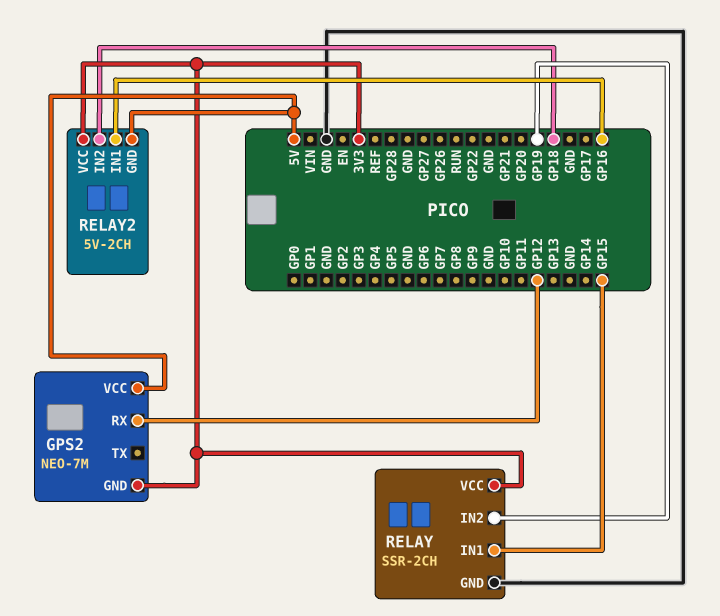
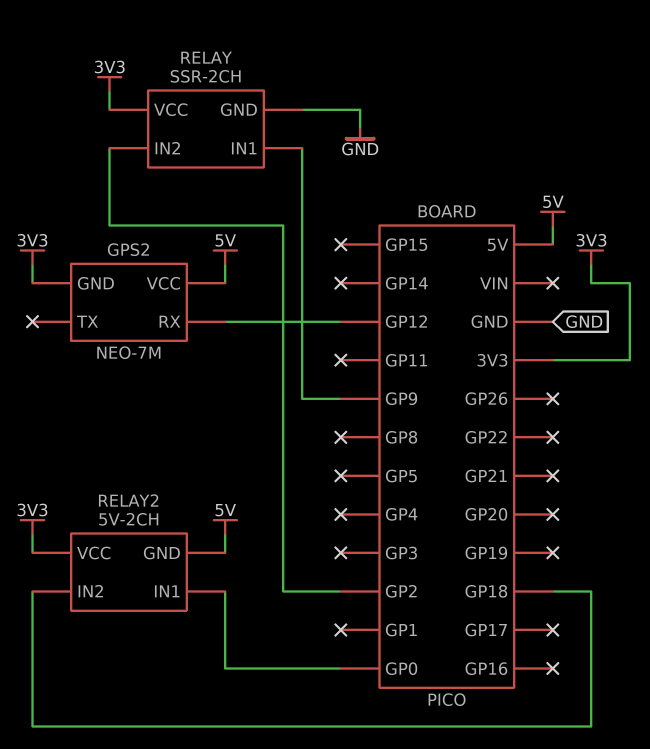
RELAY pin IN1: GP15 -> GP9
RELAY pin IN2: GP19 -> GP2
RELAY2 pin IN1: GP16 -> GP0

